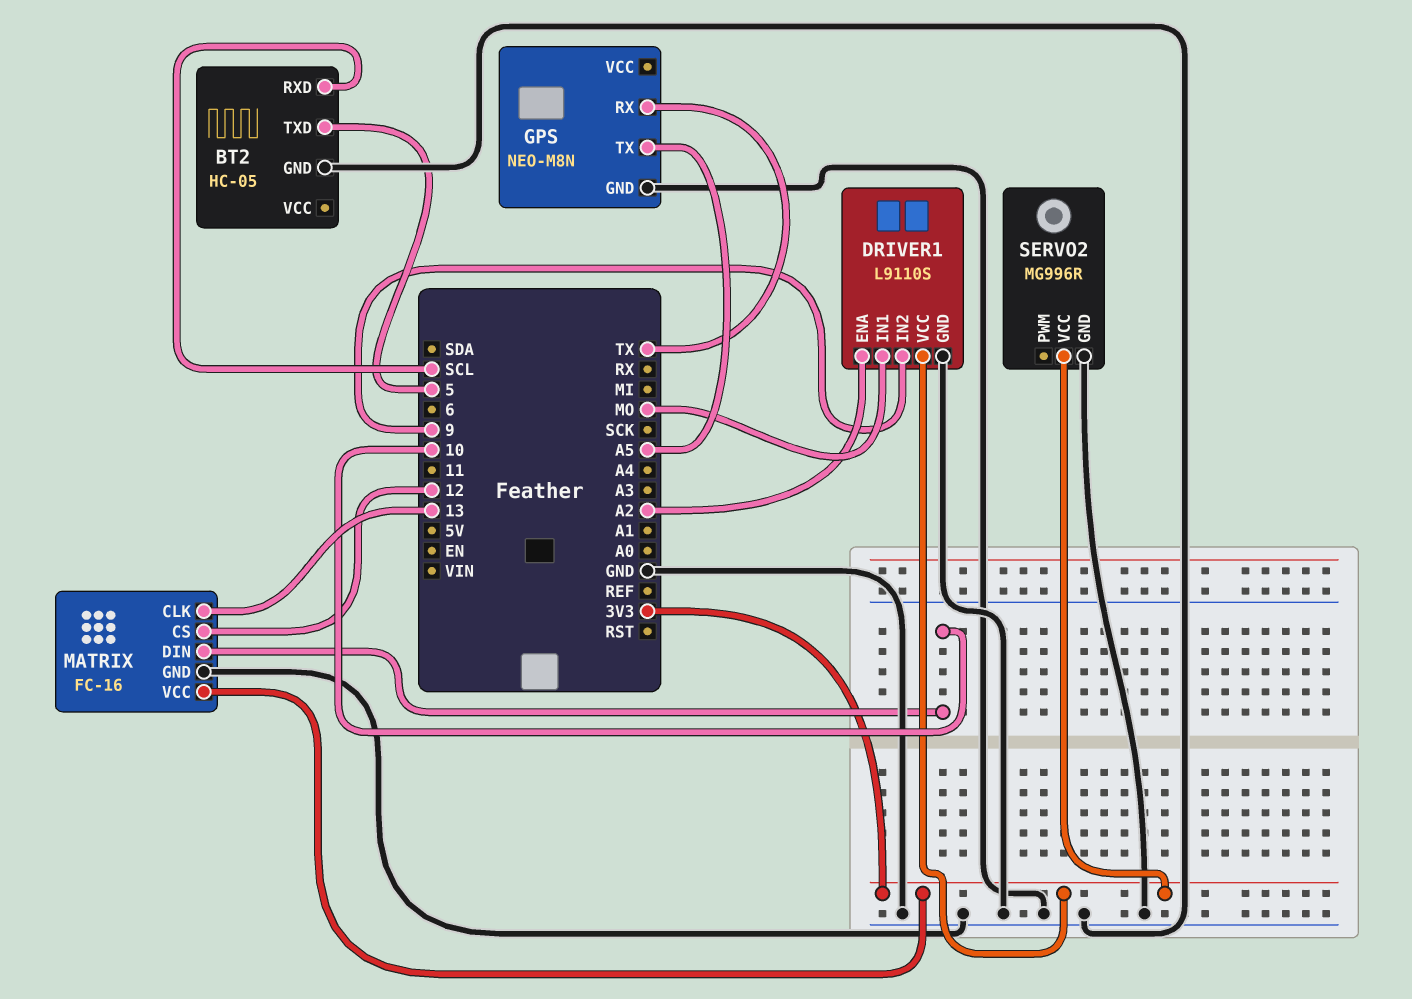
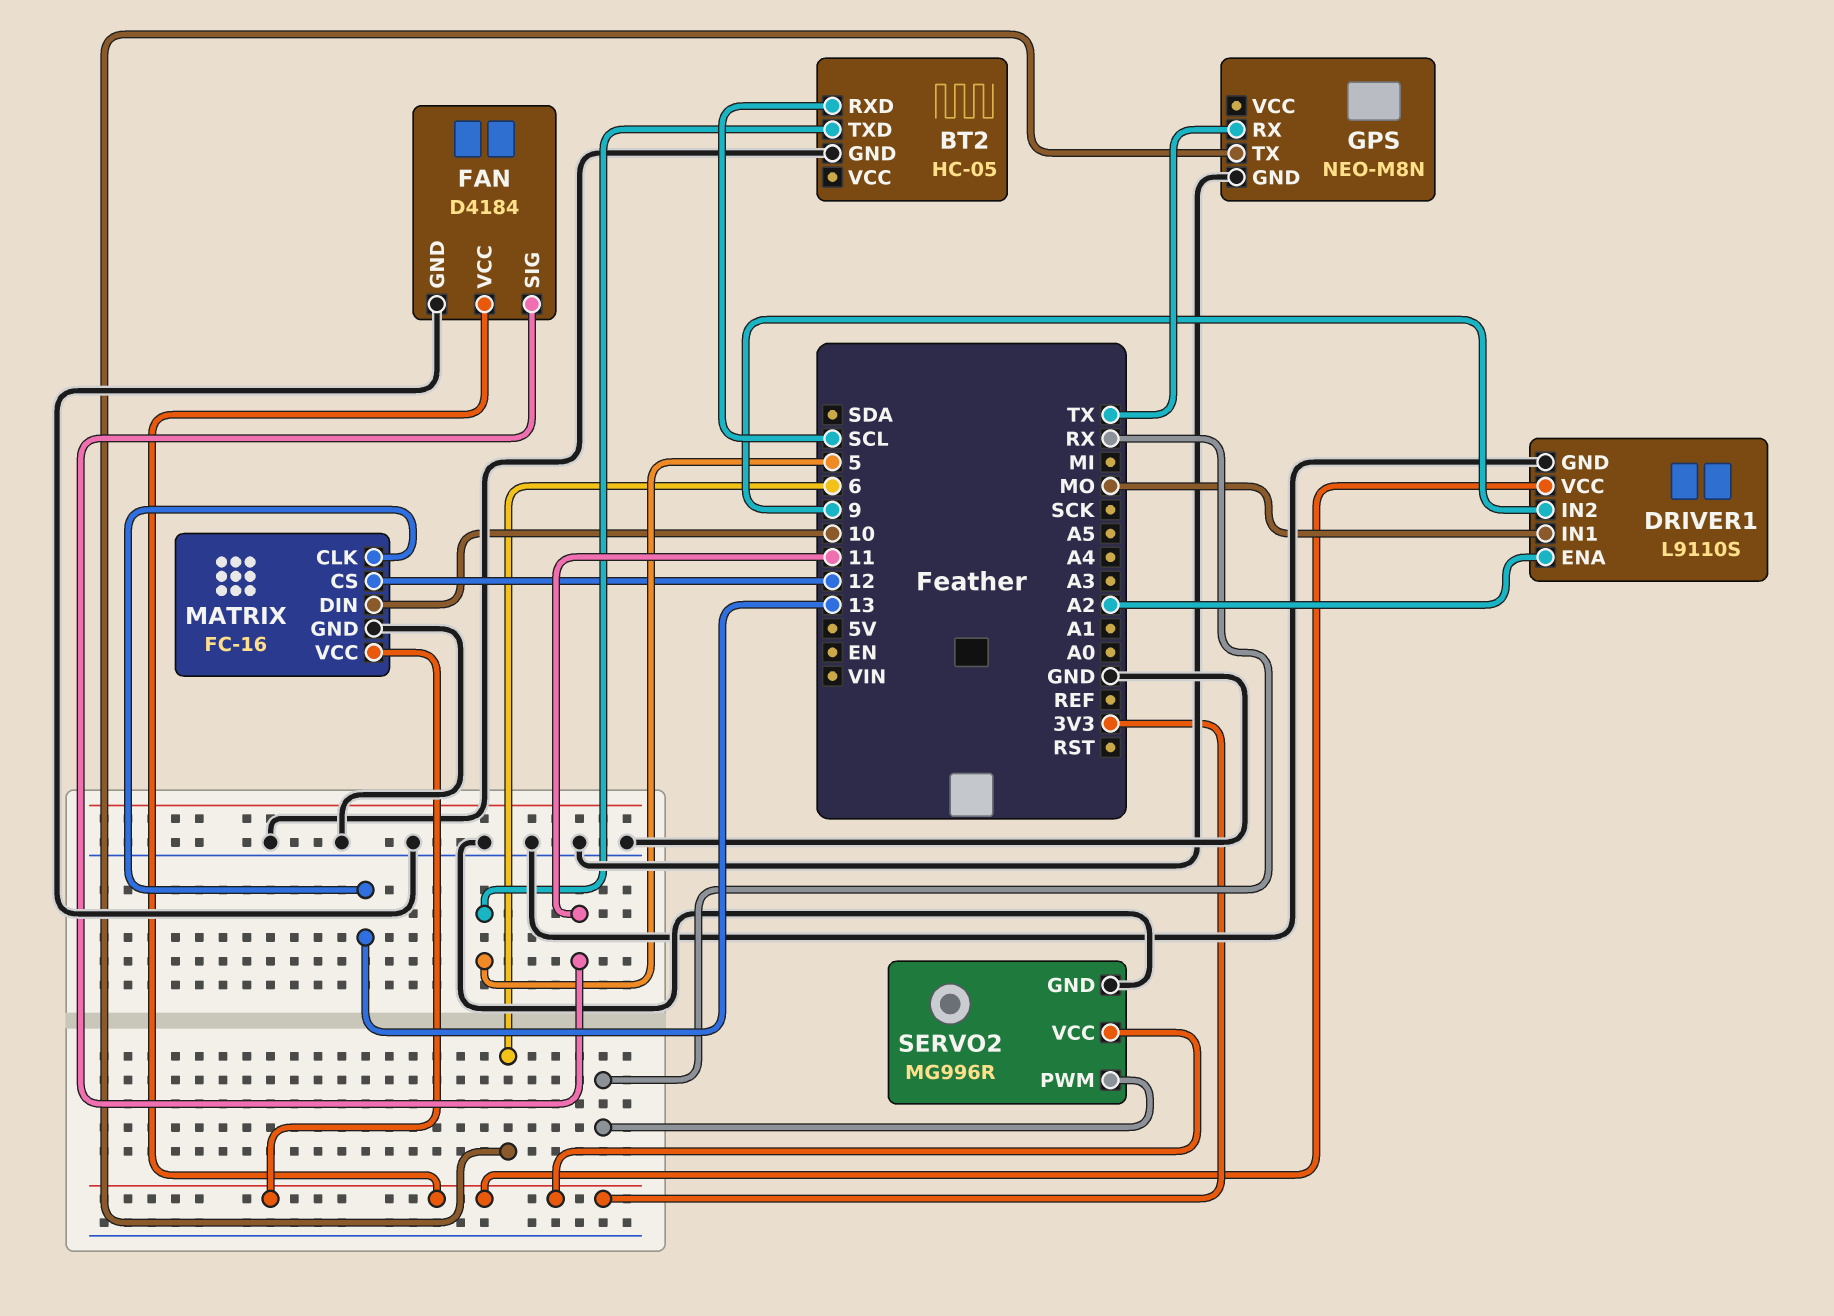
FAN: none -> D4184
FAN pin GND: none -> GND
FAN pin SIG: none -> 11
FAN pin VCC: none -> 3V3
GPS pin TX: A5 -> 6
SERVO2 pin PWM: none -> RX

